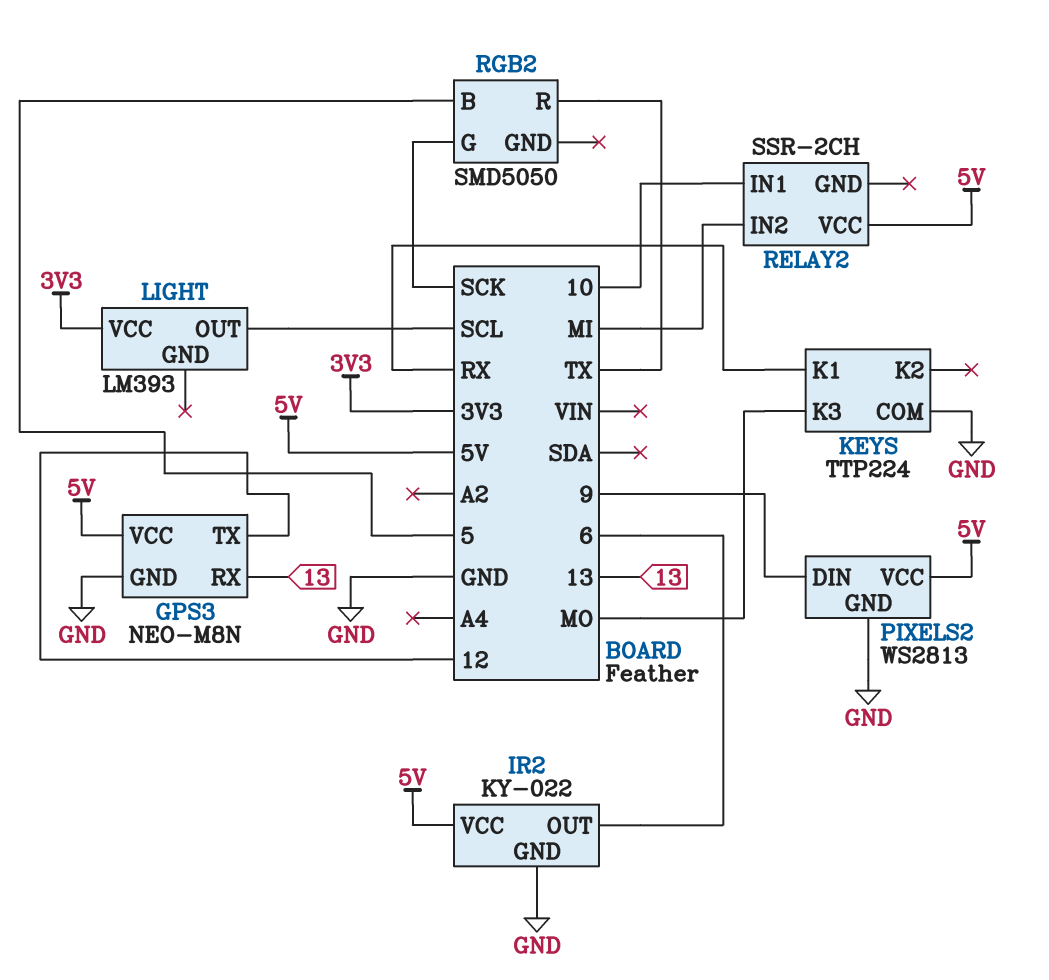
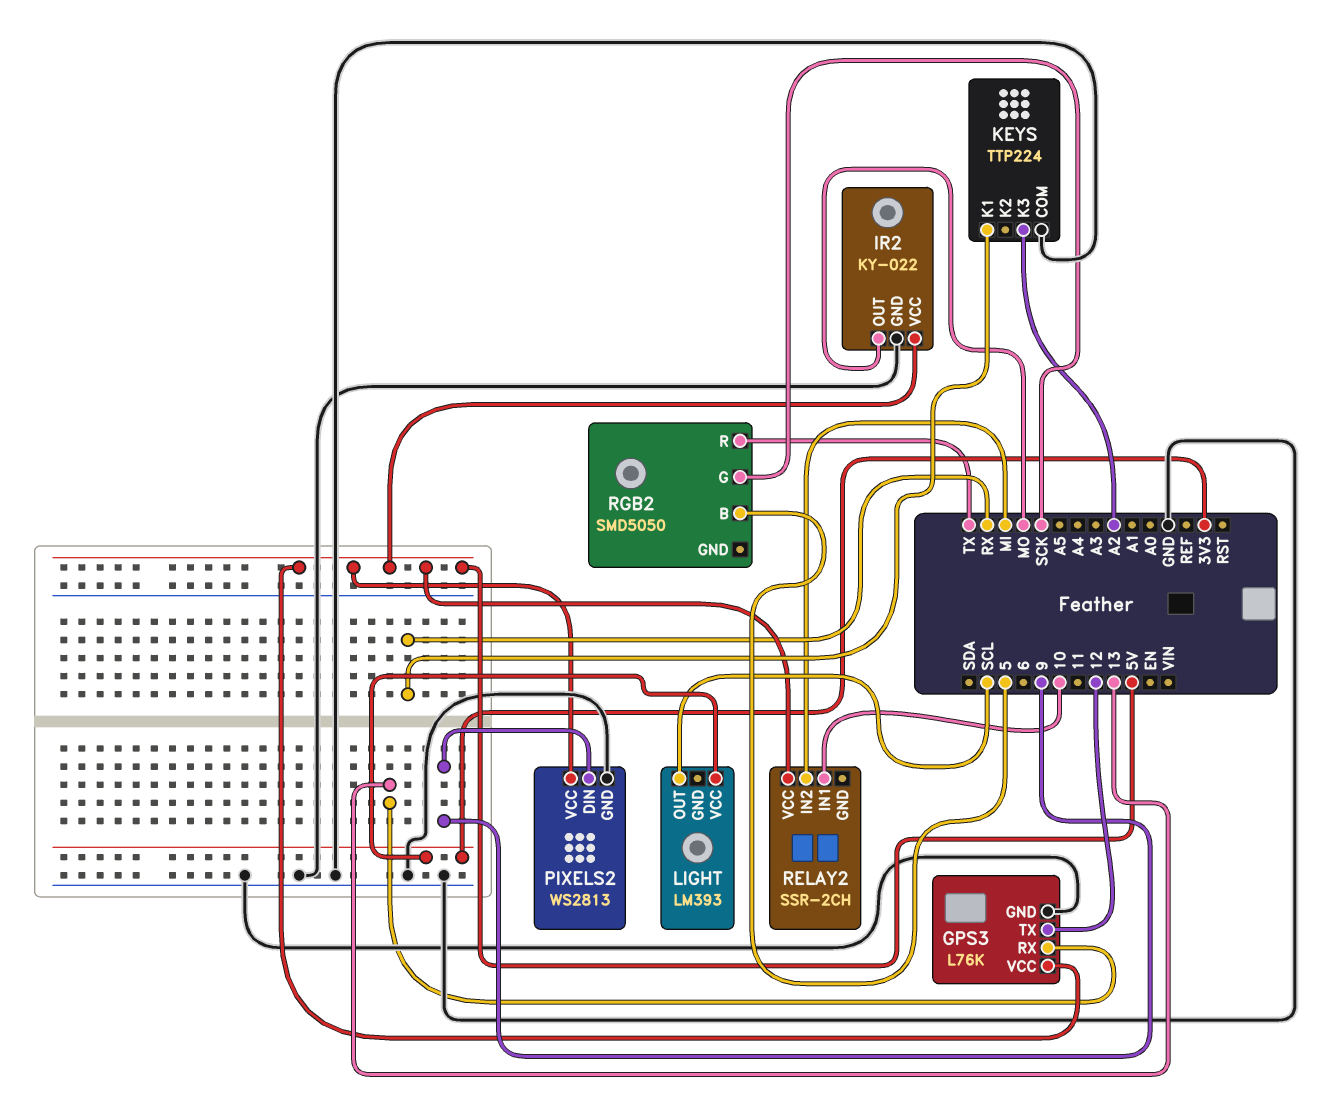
GPS3: NEO-M8N -> L76K
IR2 pin OUT: 6 -> MO
KEYS pin K3: MO -> A2

